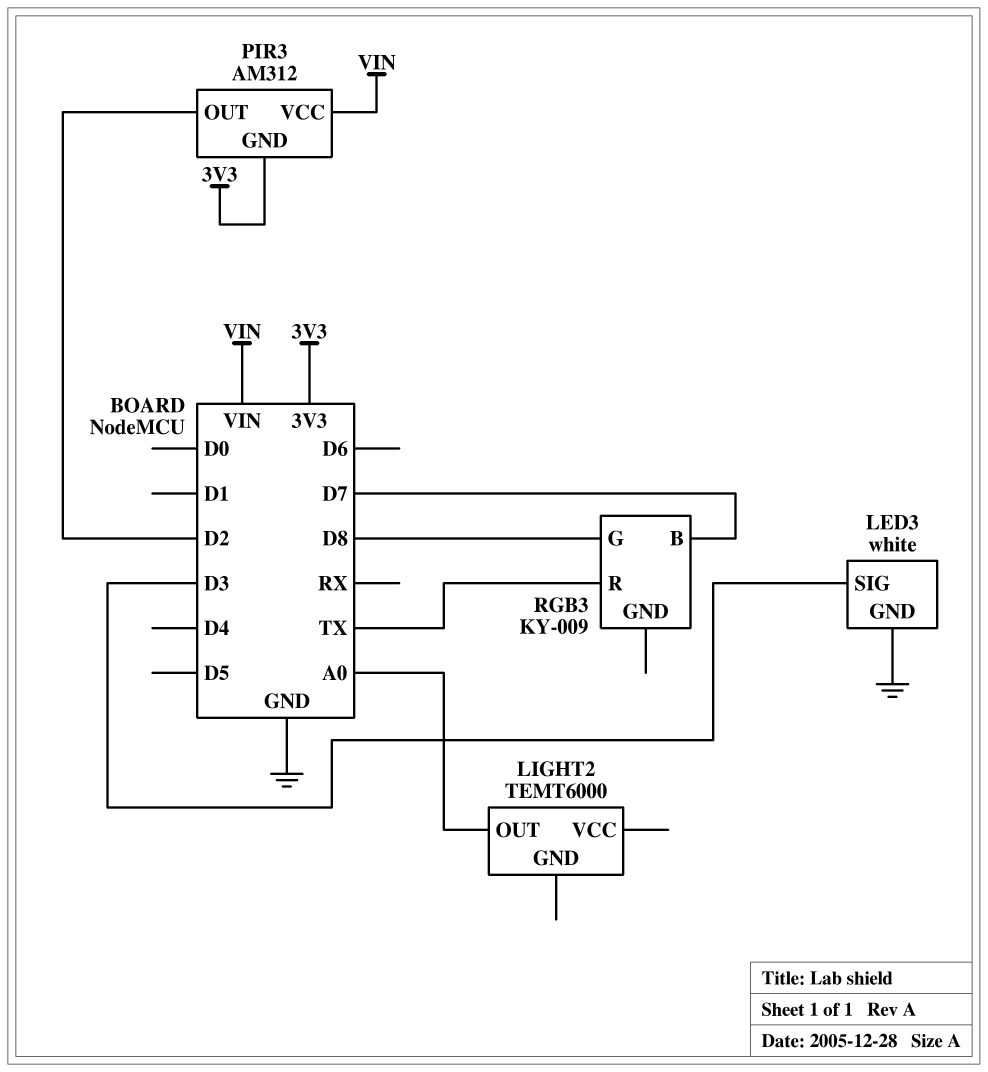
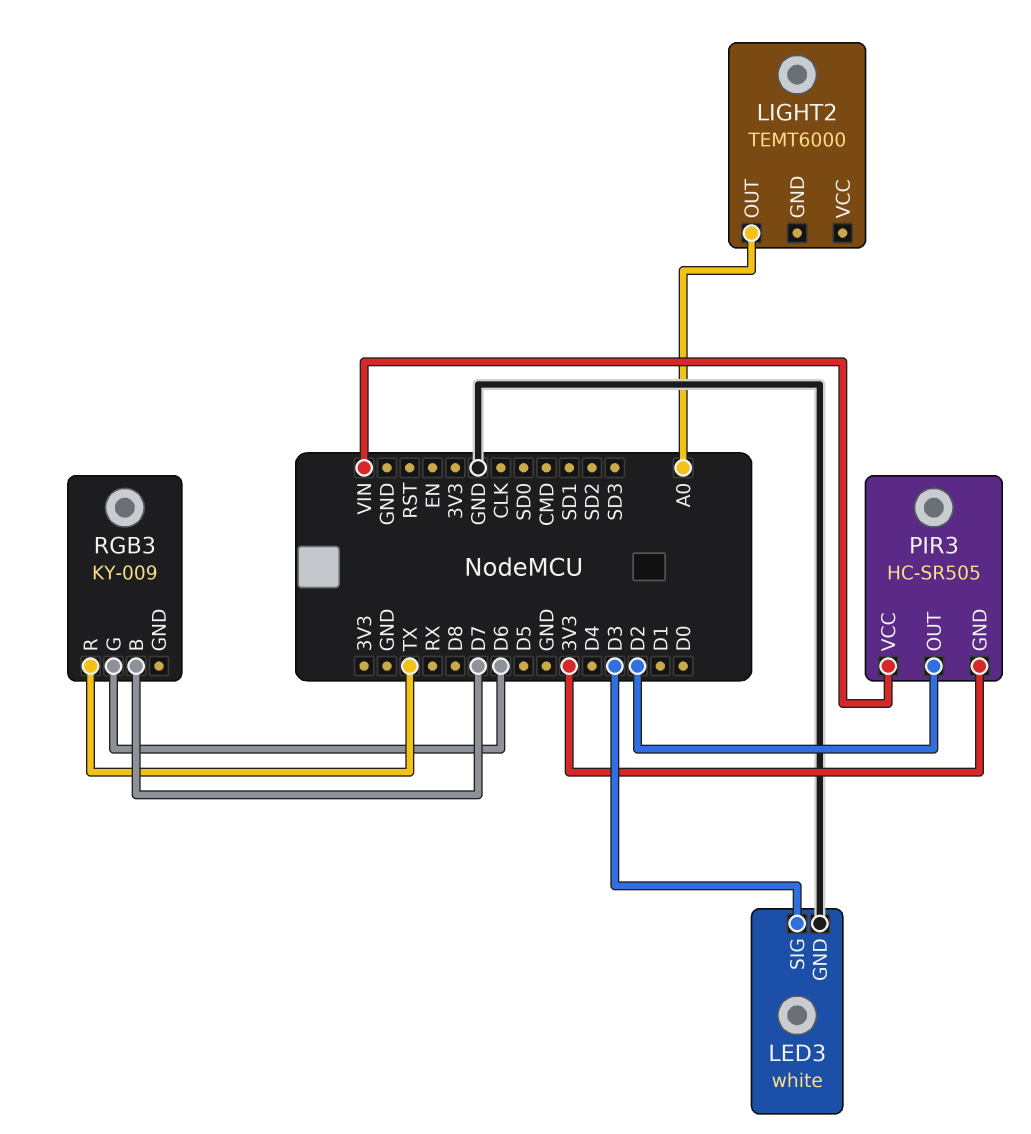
PIR3: AM312 -> HC-SR505
RGB3 pin G: D8 -> D6

